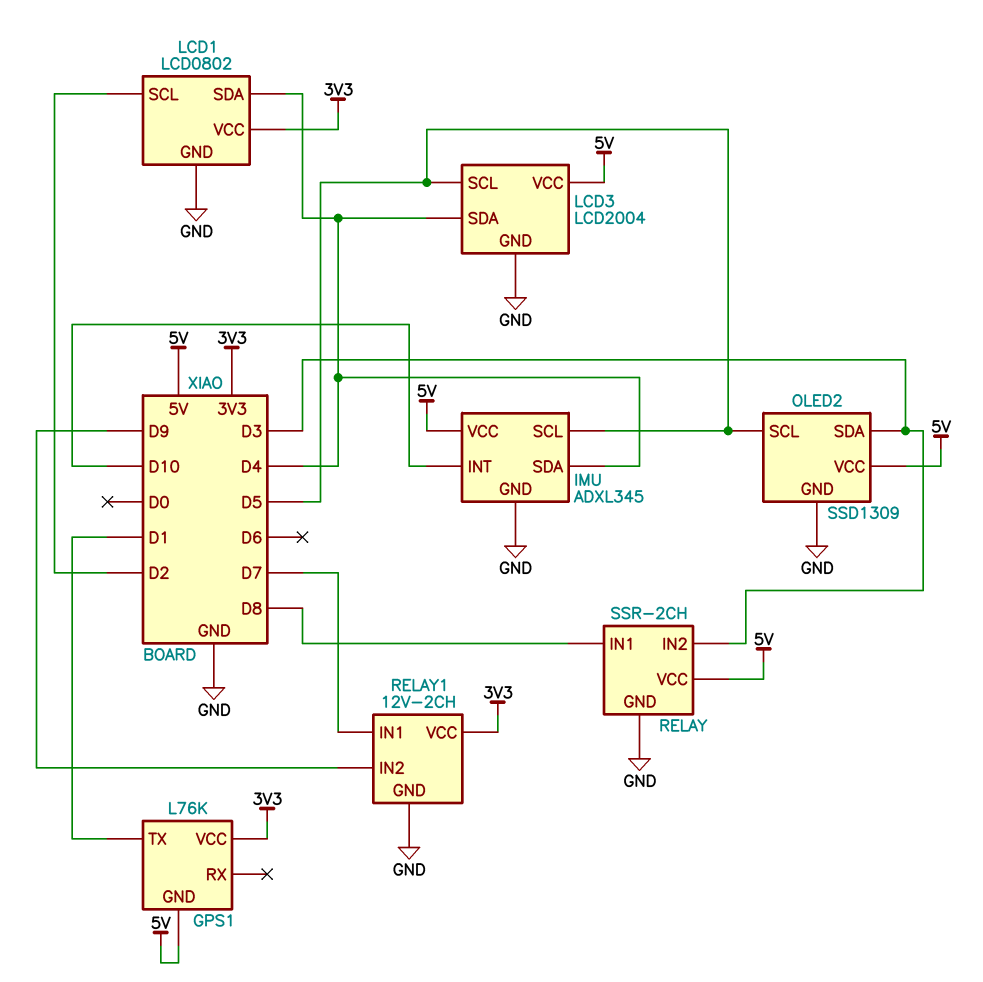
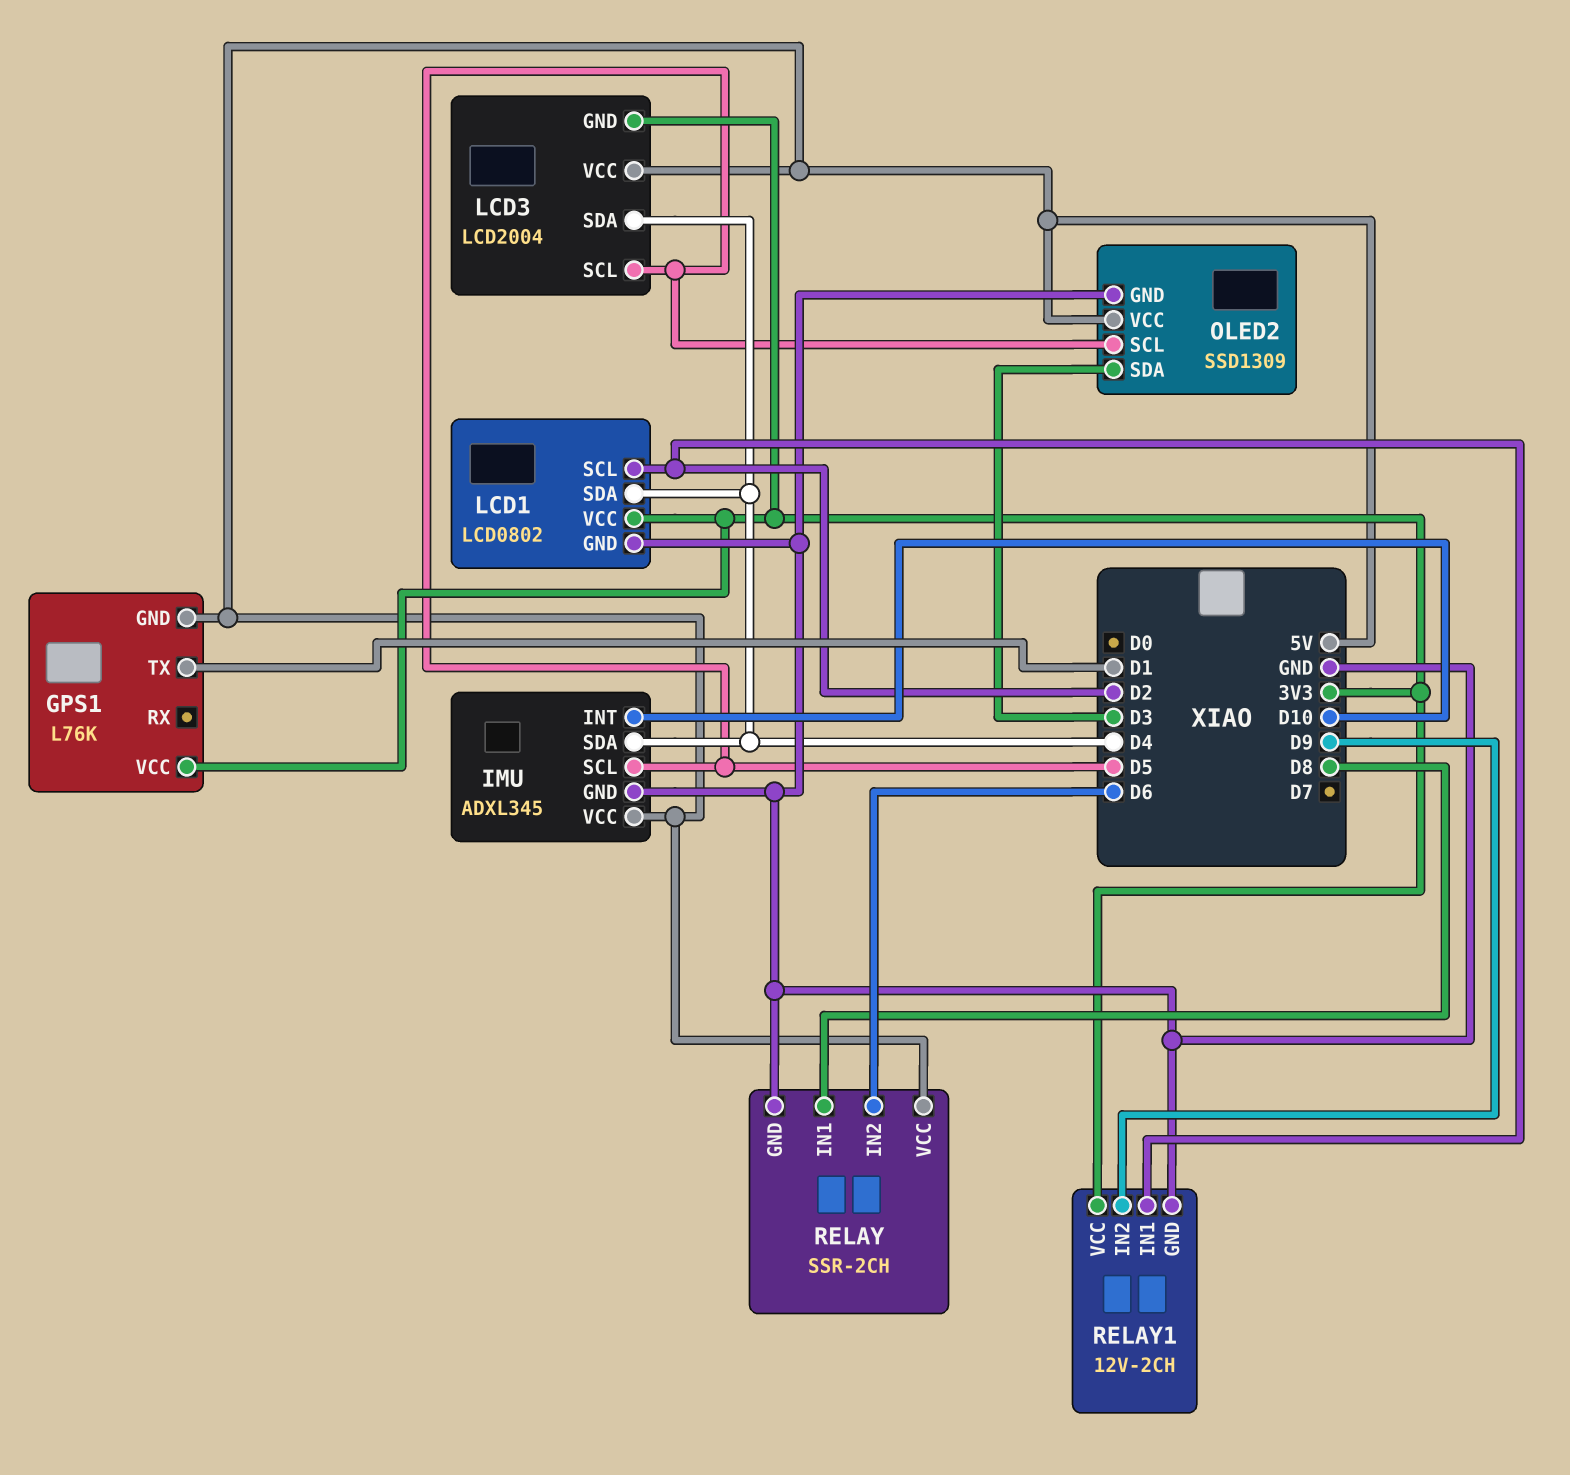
LCD3 pin GND: GND -> 3V3
RELAY pin IN2: D3 -> D6
RELAY1 pin IN1: D7 -> D2

